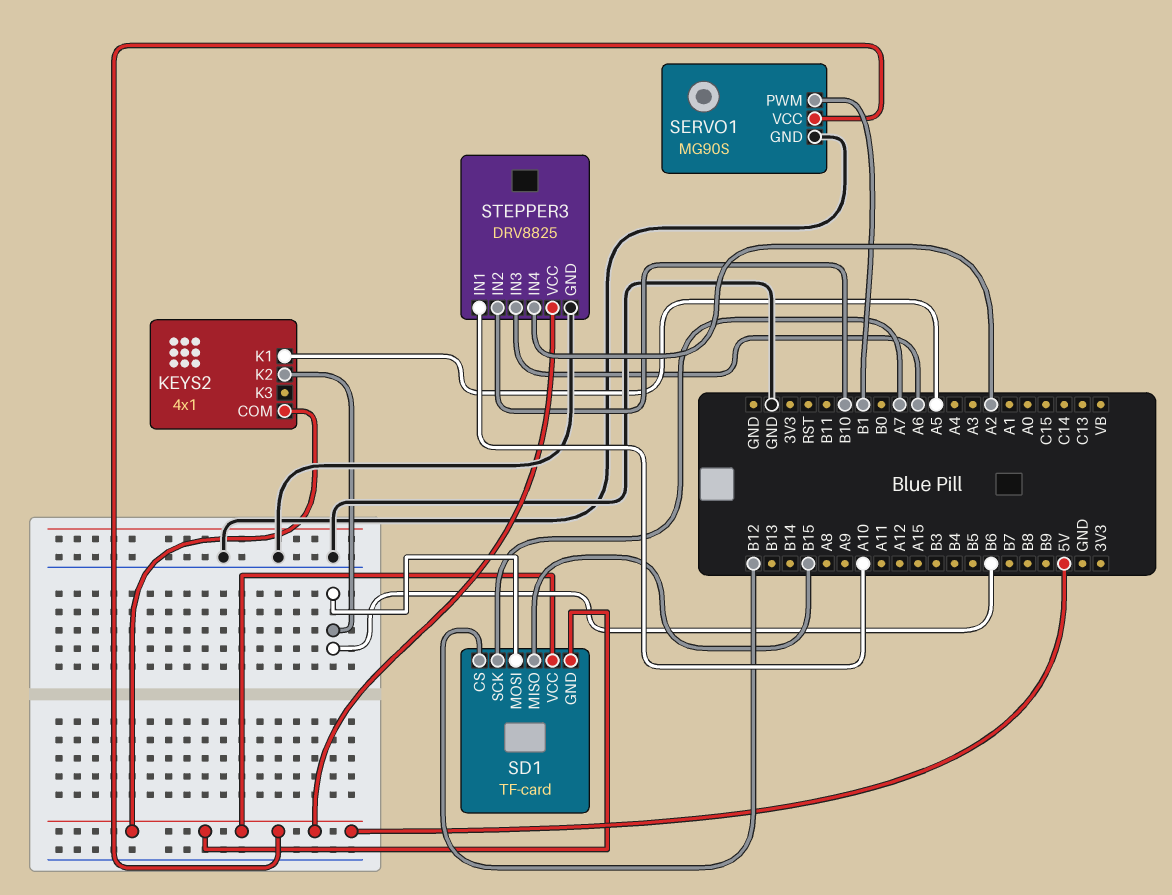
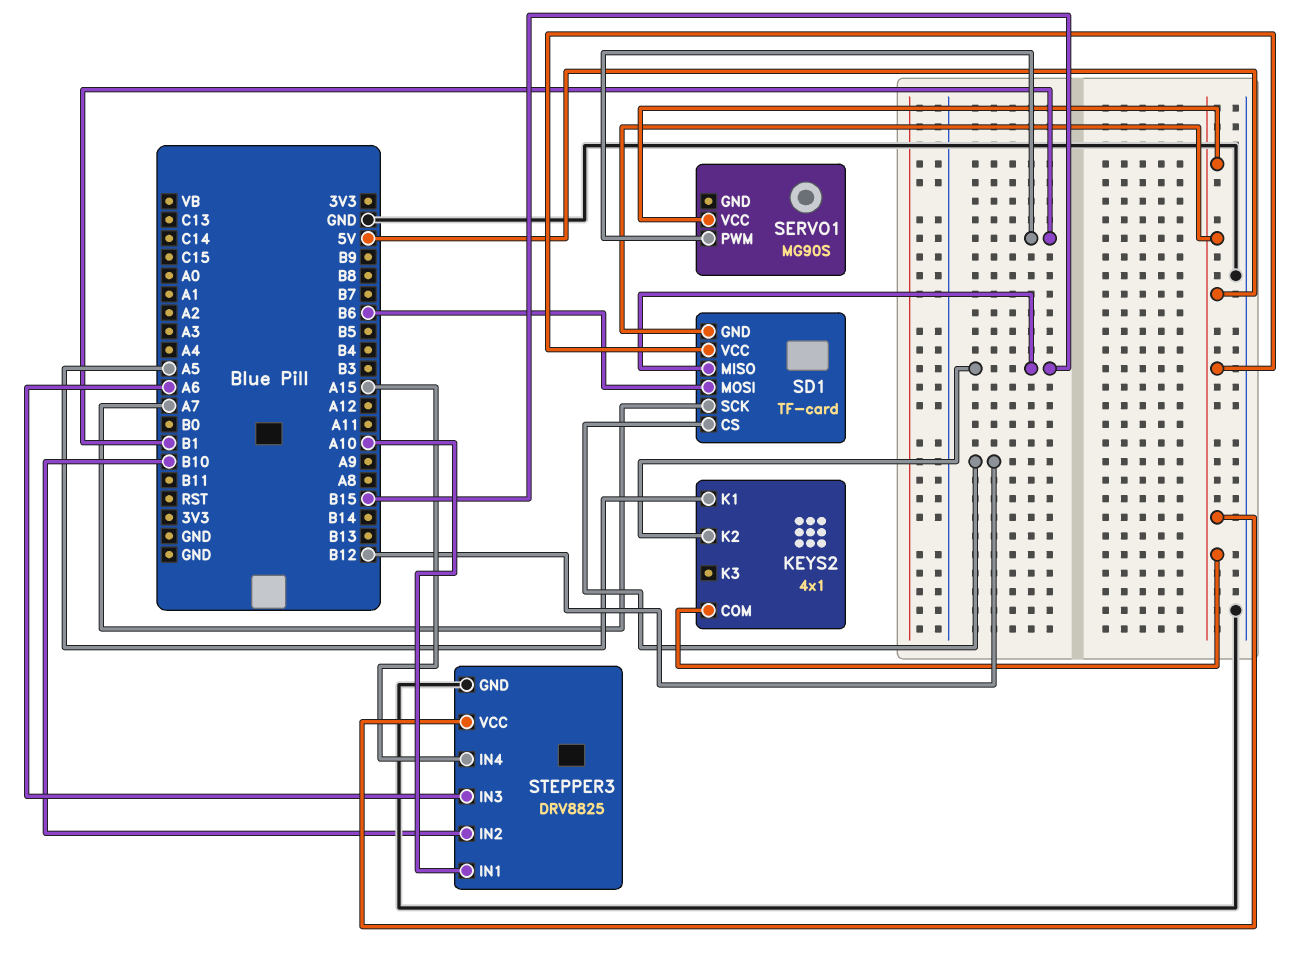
KEYS2 pin K2: B6 -> B15
SERVO1 pin GND: GND -> none
STEPPER3 pin IN4: A2 -> A15

